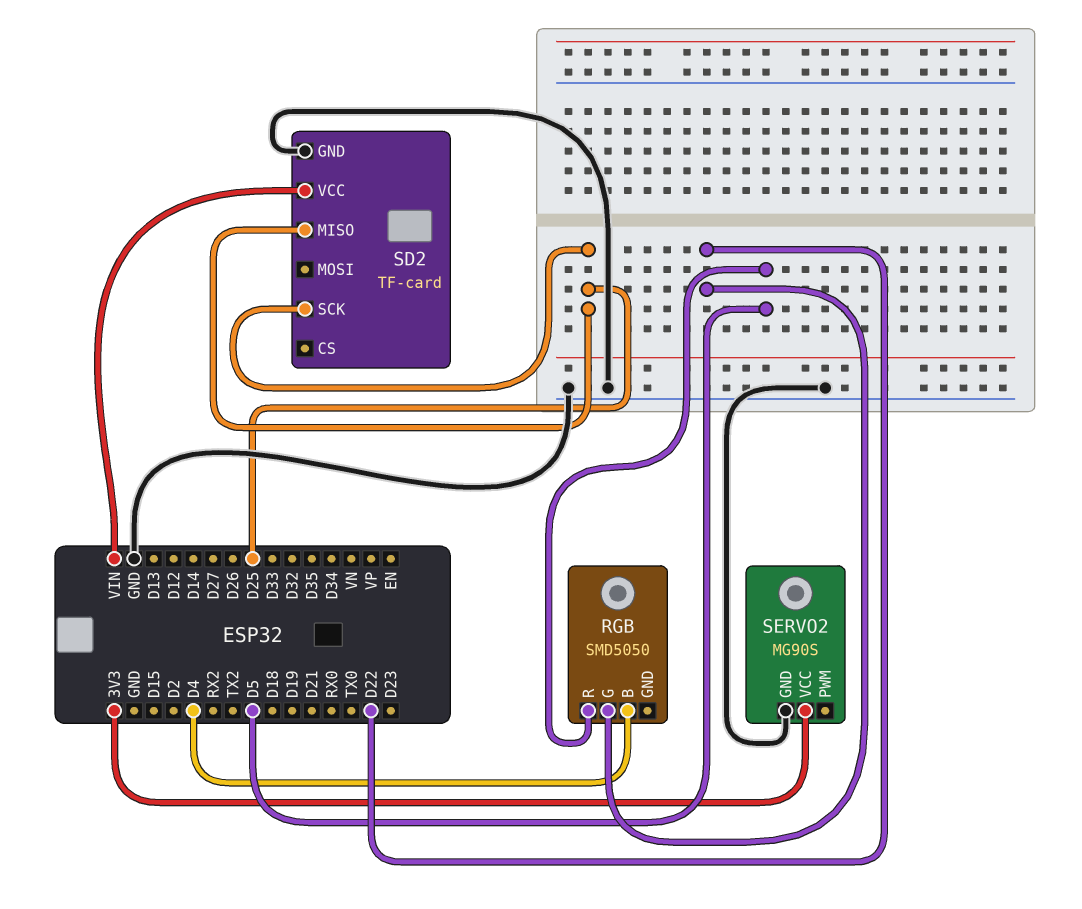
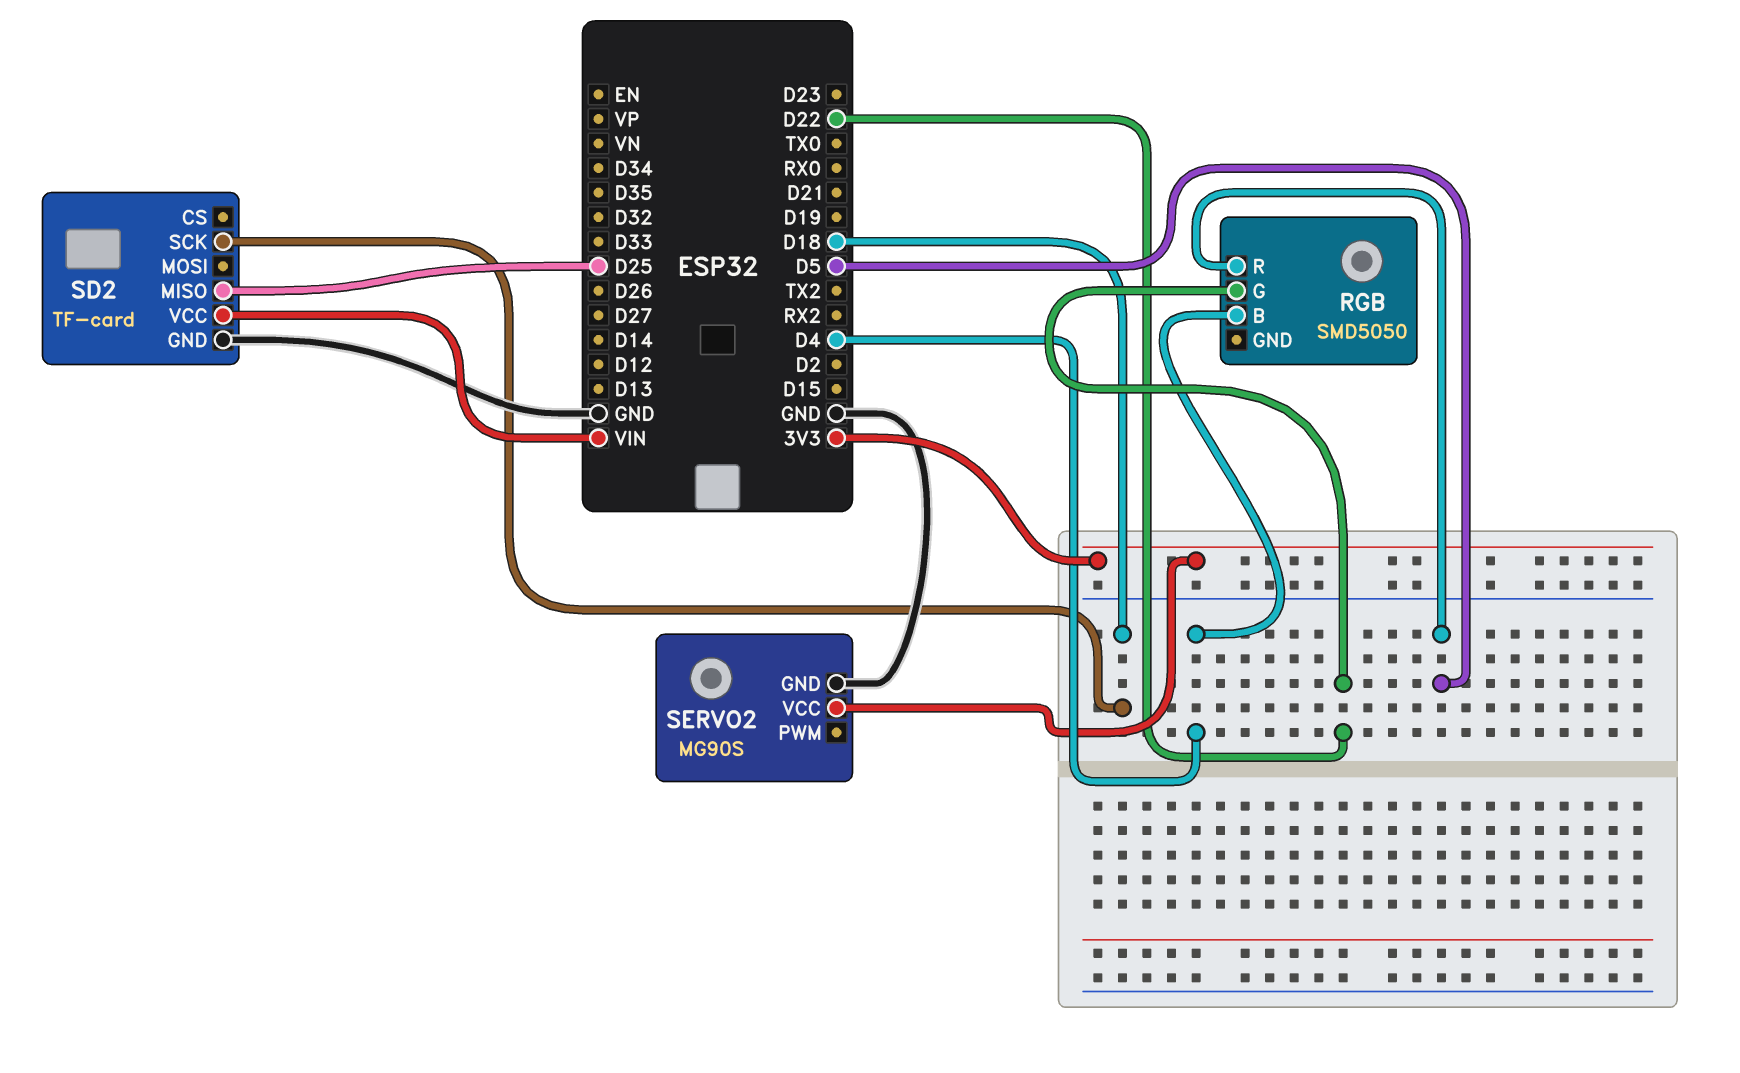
SD2 pin SCK: D25 -> D18

